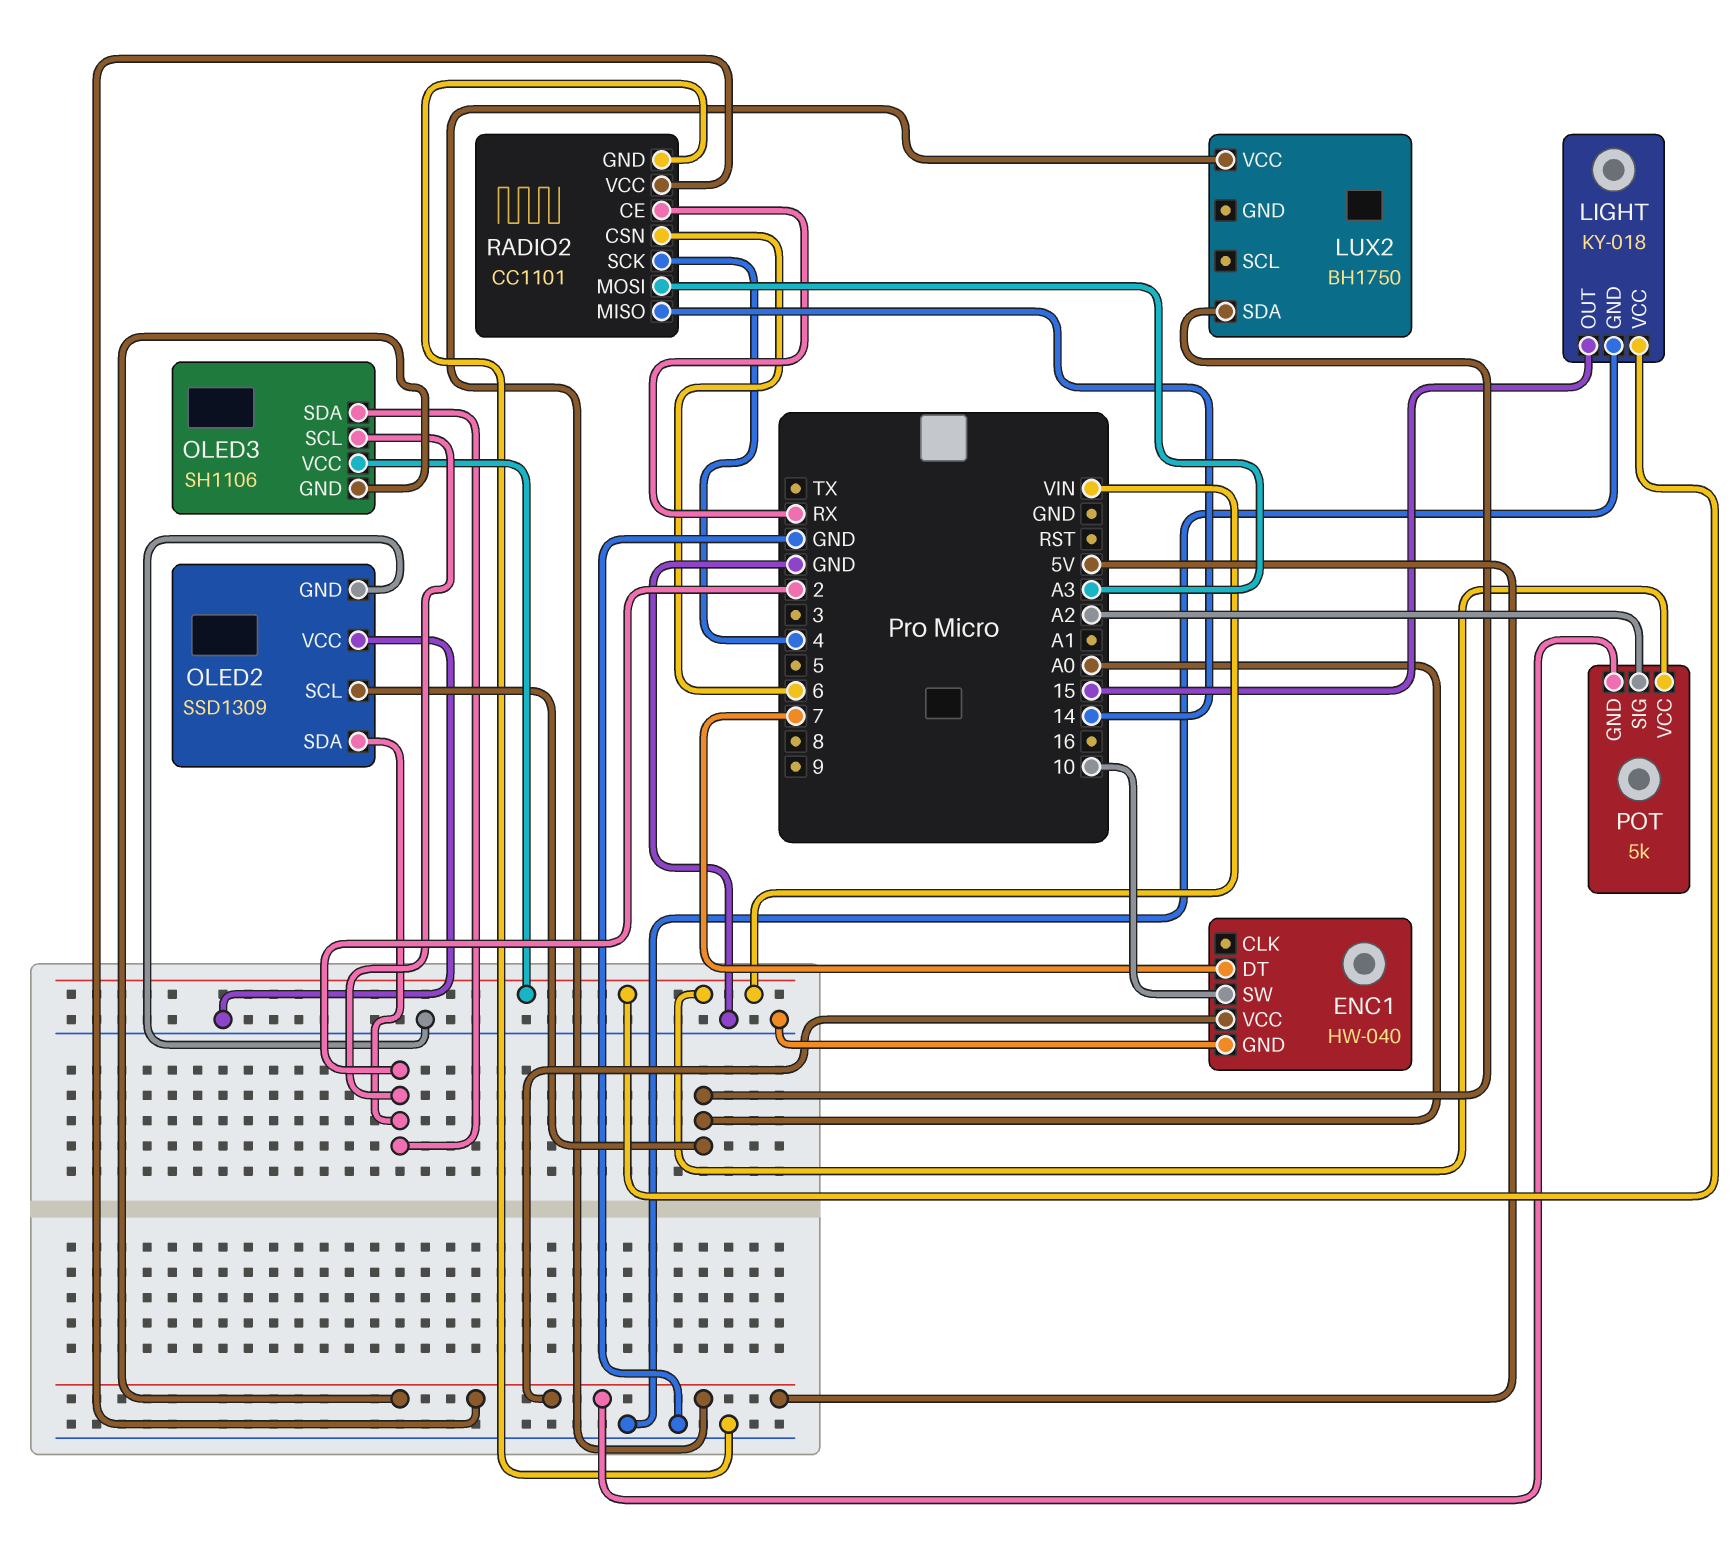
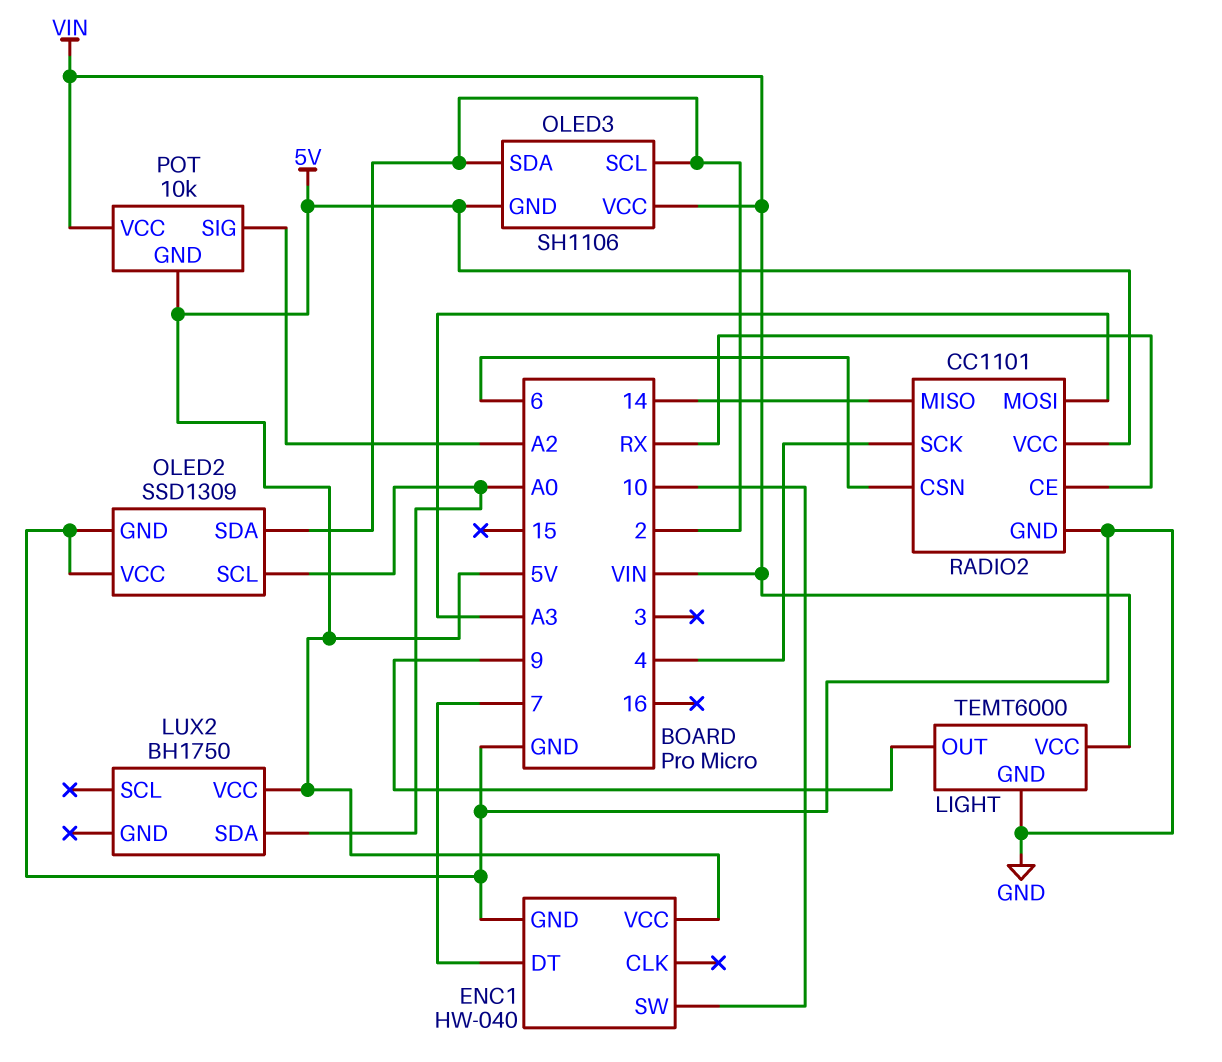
LIGHT: KY-018 -> TEMT6000
LIGHT pin OUT: 15 -> 9
POT: 5k -> 10k

